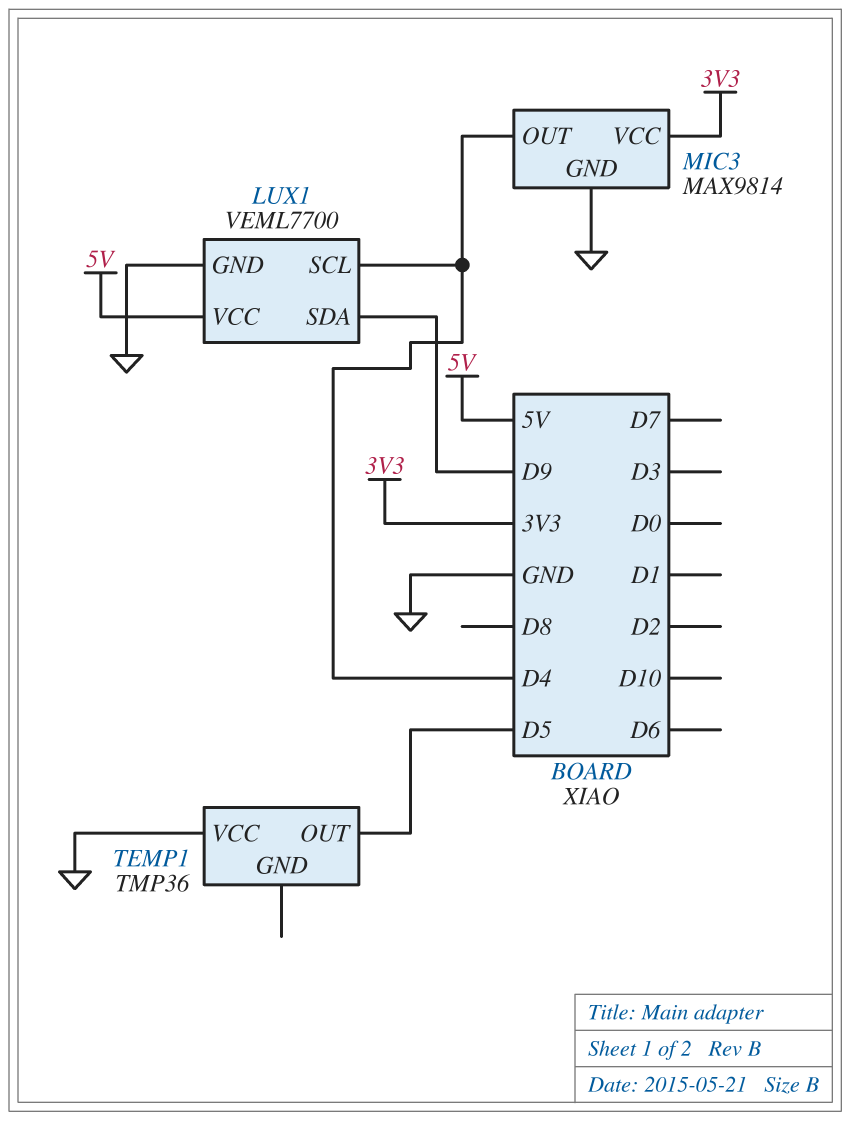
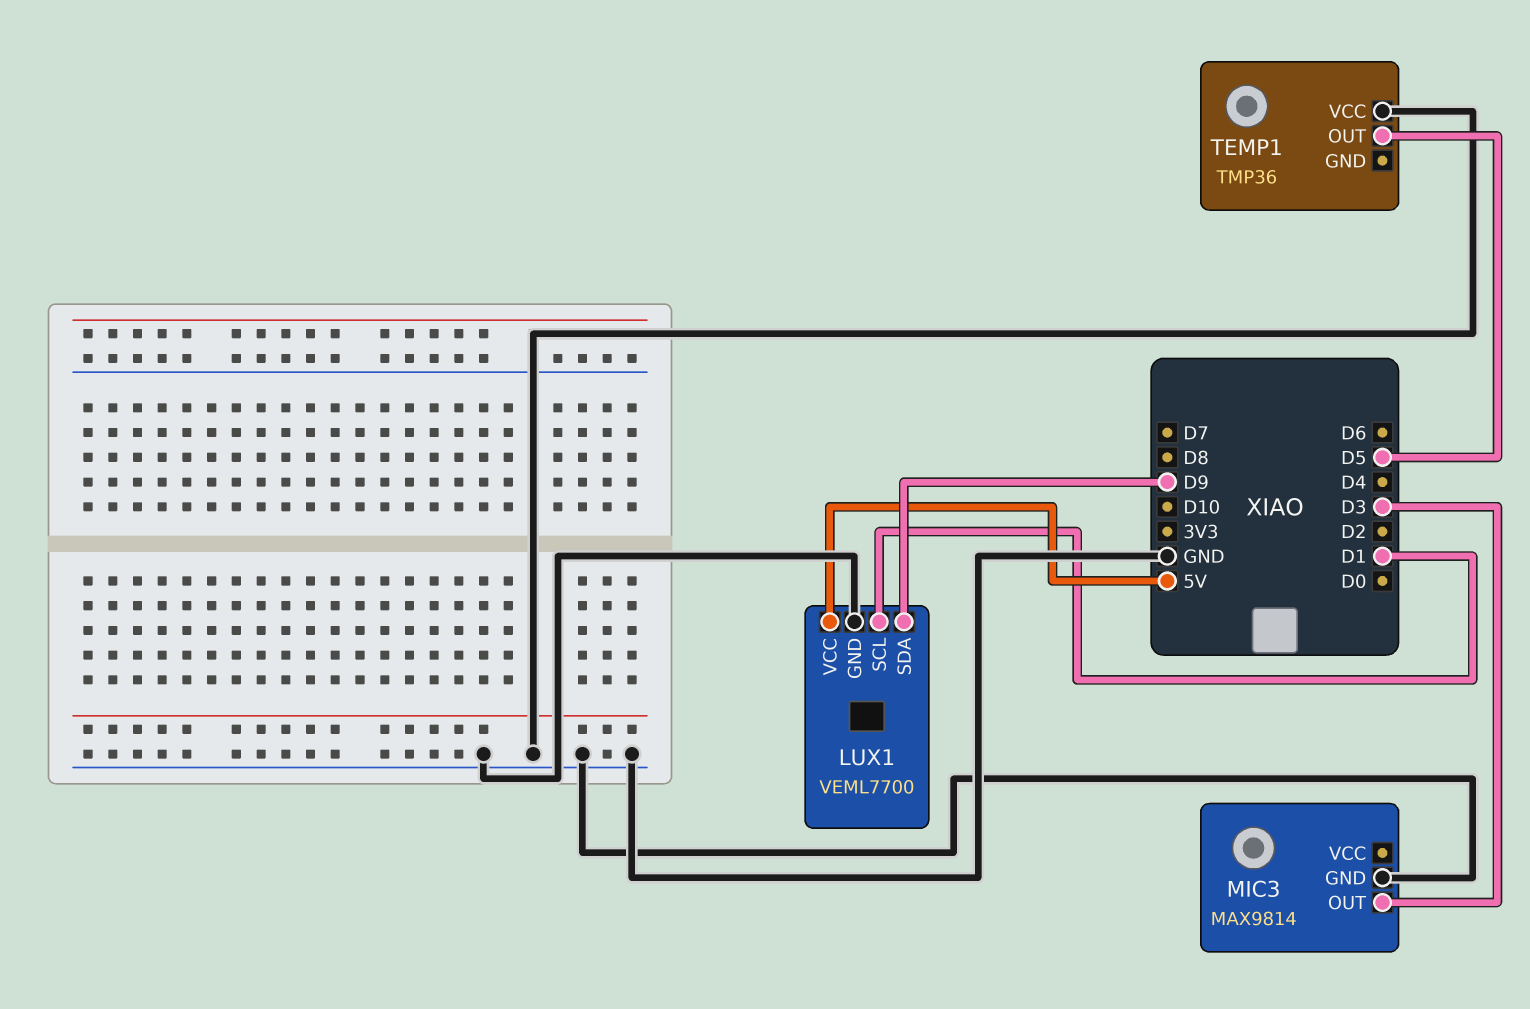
LUX1 pin SCL: D4 -> D1
MIC3 pin OUT: D4 -> D3
MIC3 pin VCC: 3V3 -> none

